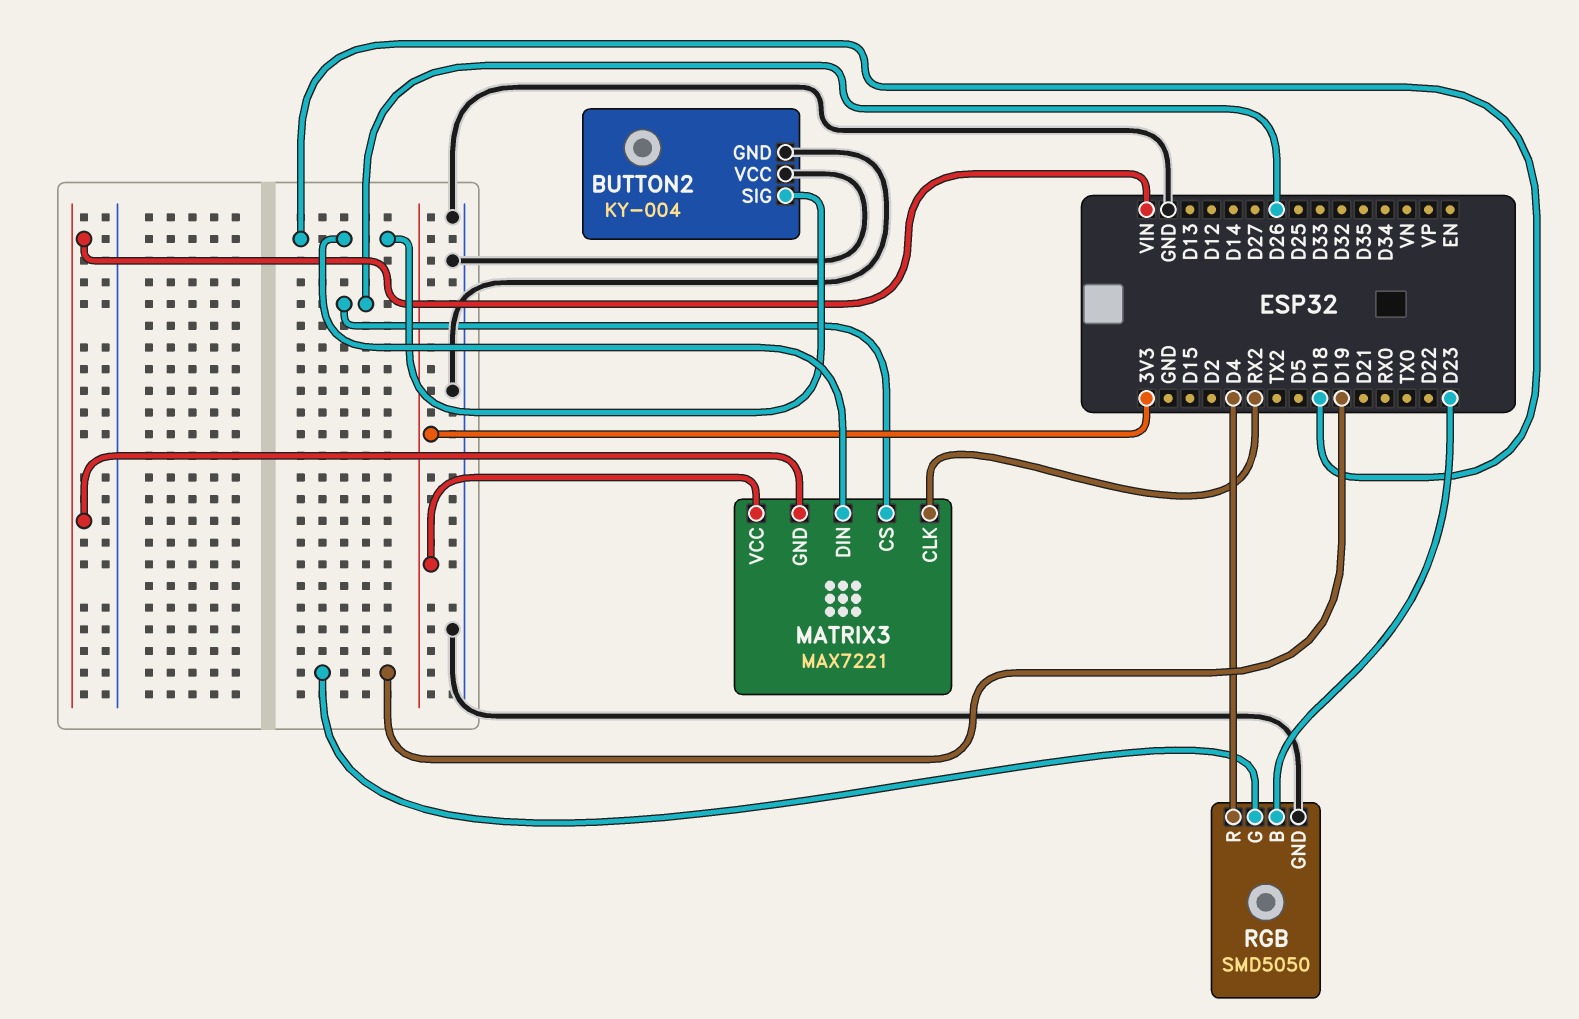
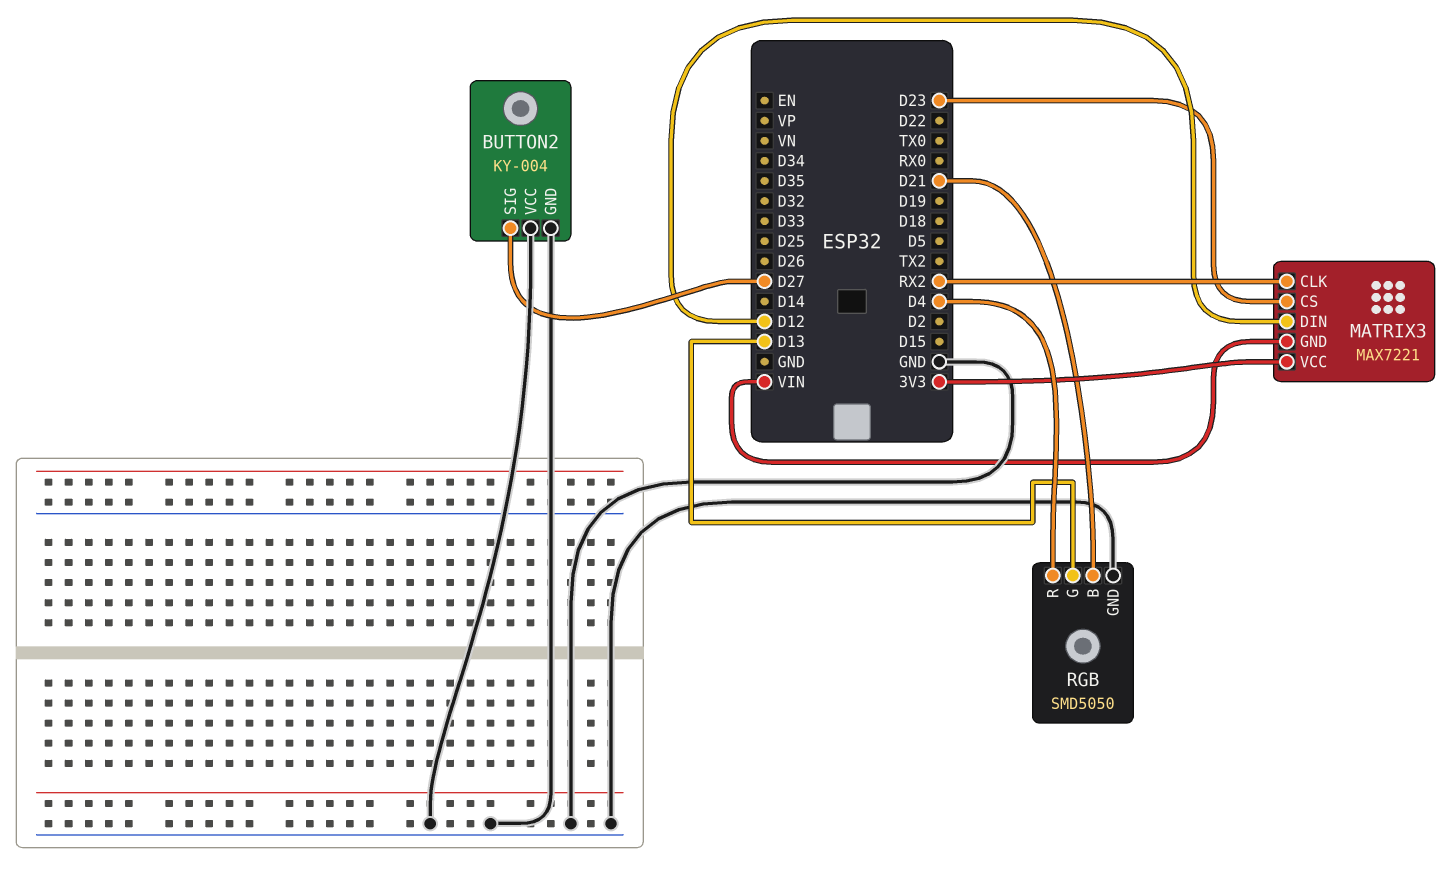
BUTTON2 pin SIG: D18 -> D27
MATRIX3 pin CS: D26 -> D23
MATRIX3 pin DIN: D18 -> D12
RGB pin B: D23 -> D21
RGB pin G: D19 -> D13

